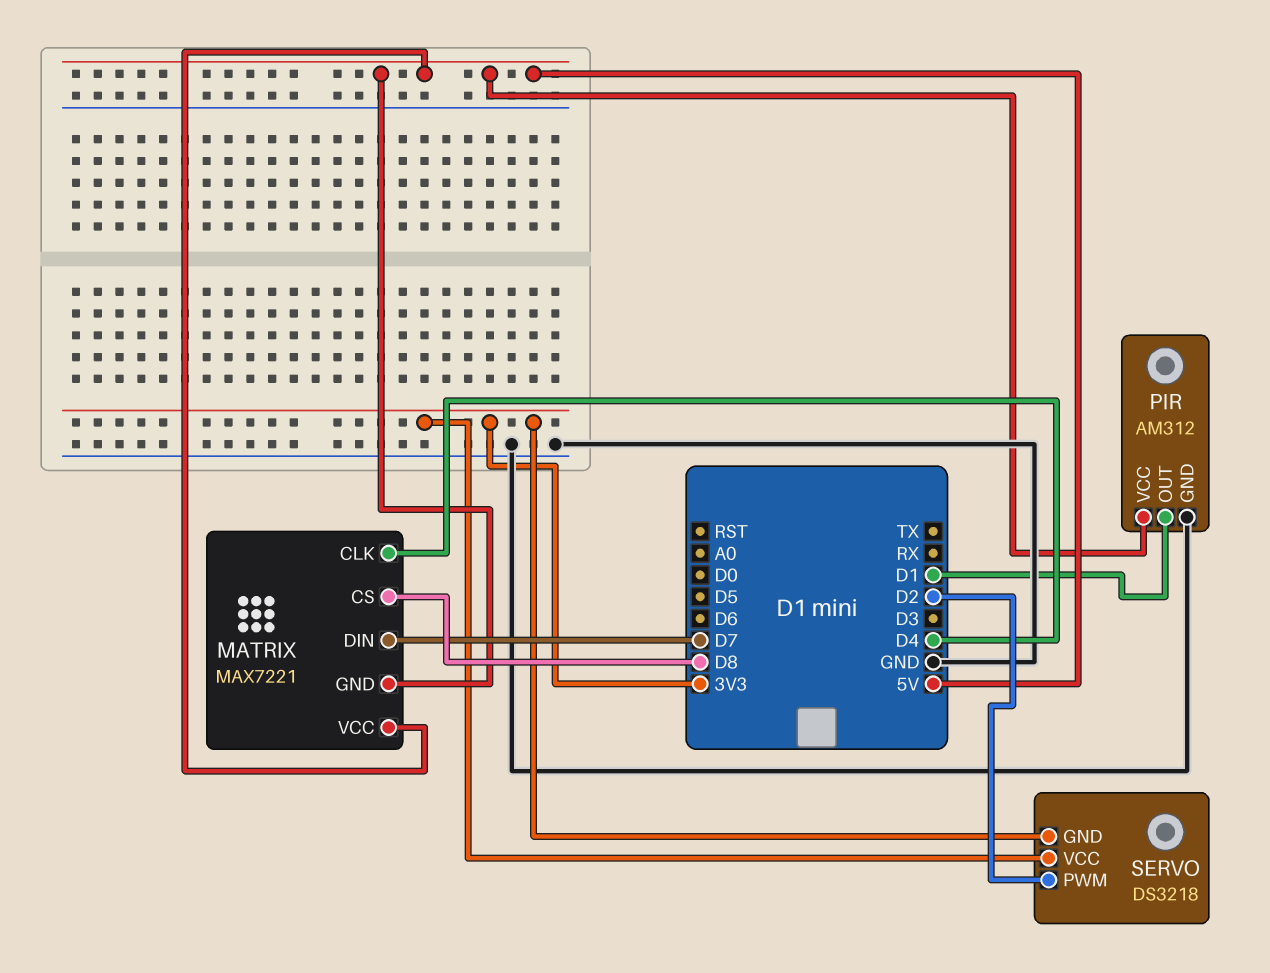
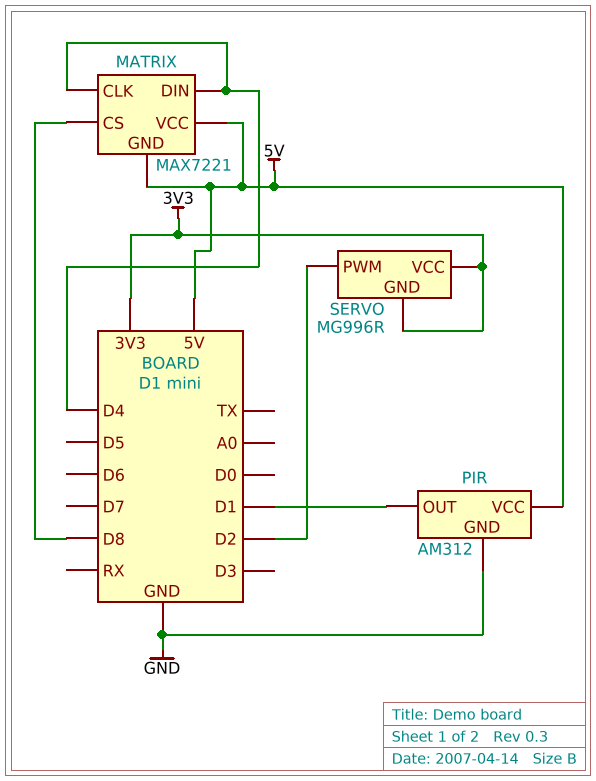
MATRIX pin DIN: D7 -> D4
SERVO: DS3218 -> MG996R

